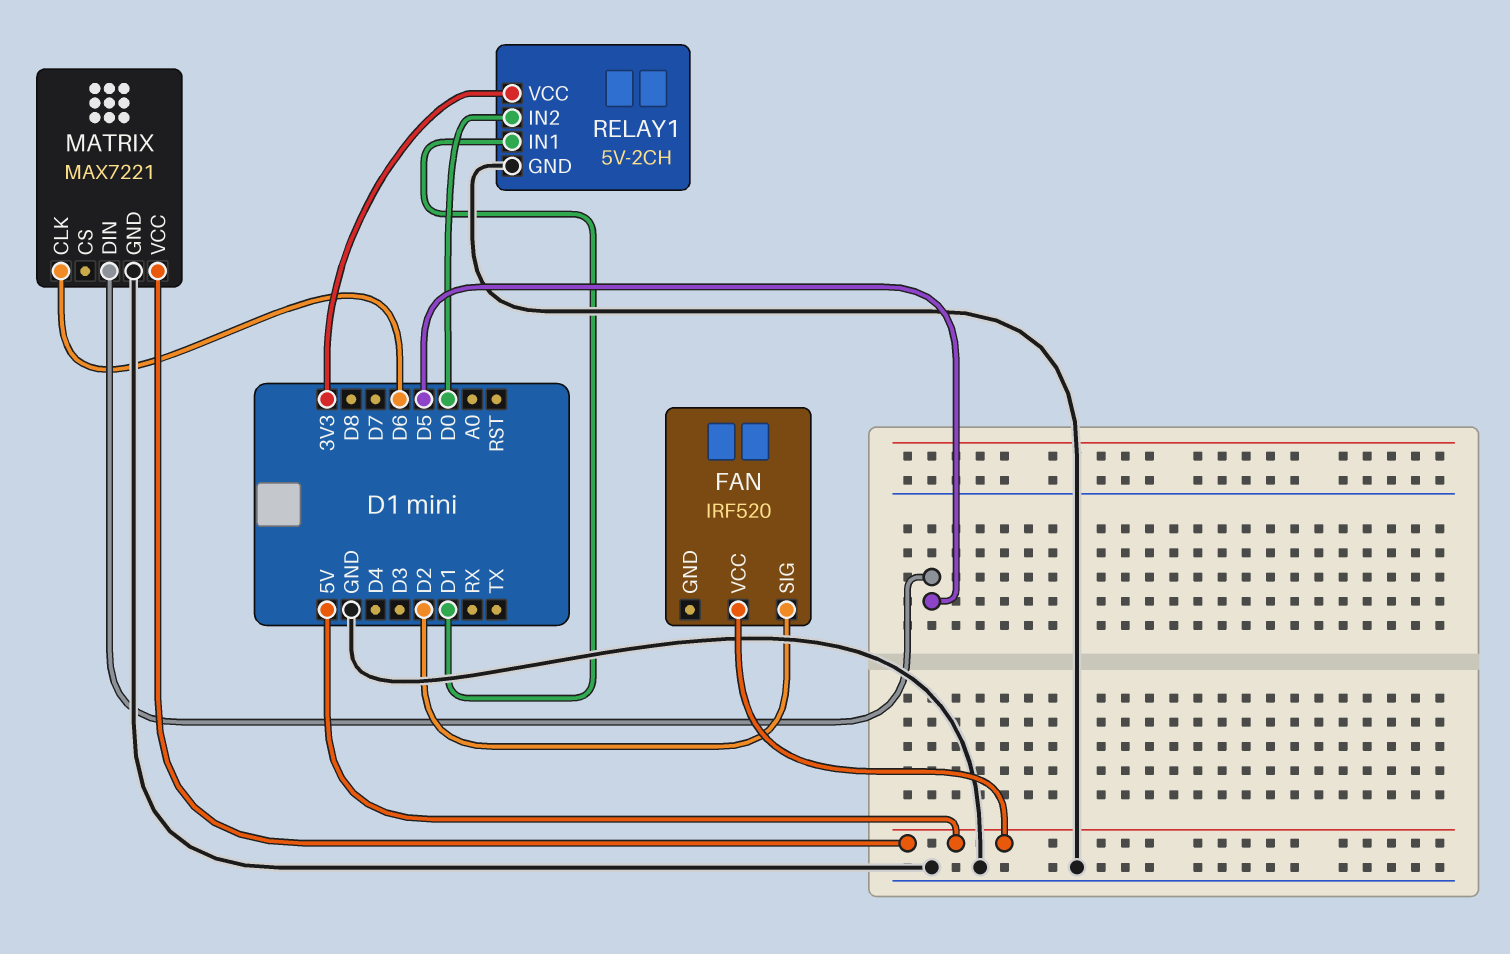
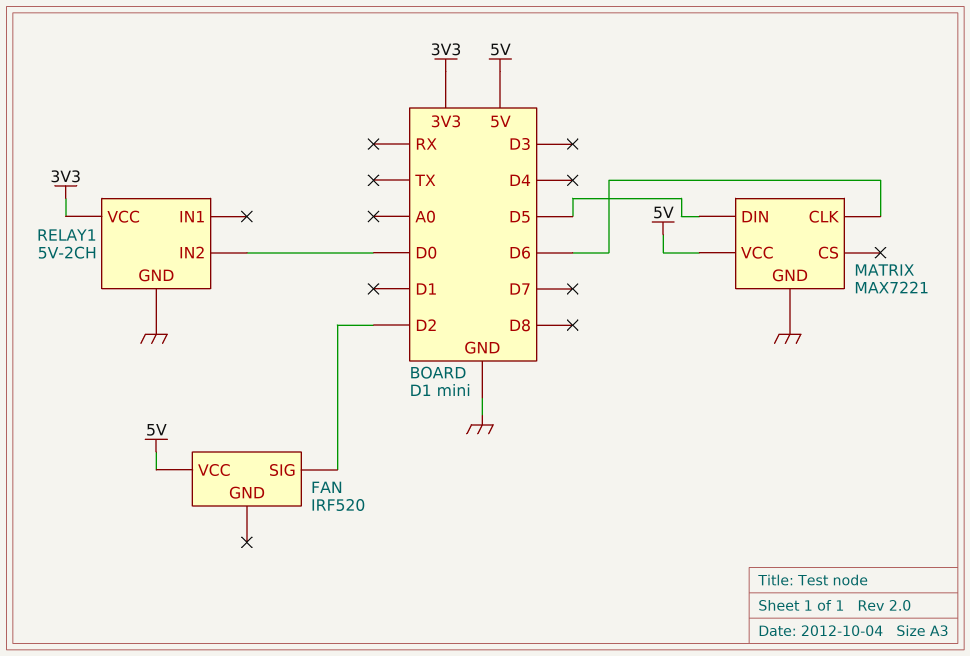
RELAY1 pin IN1: D1 -> none

